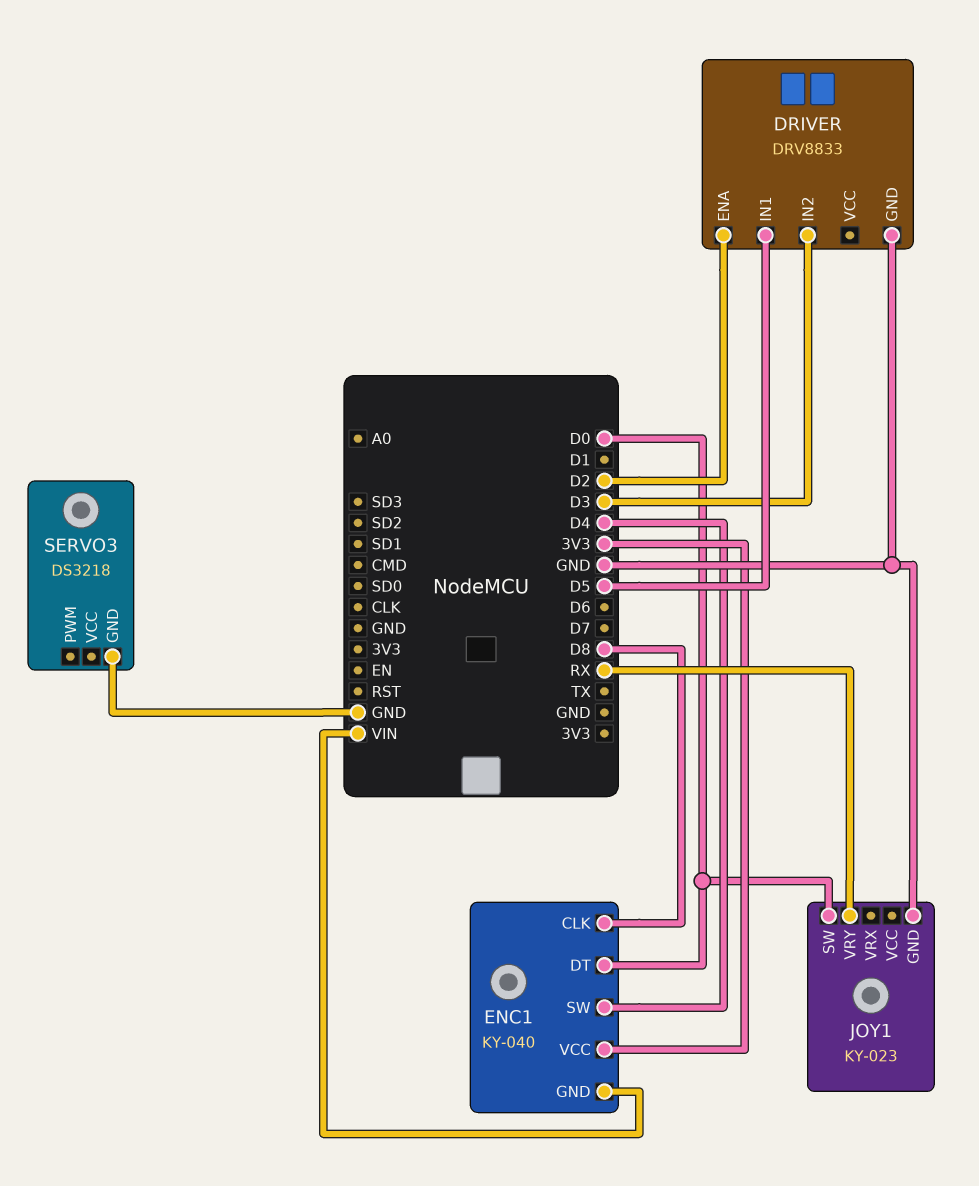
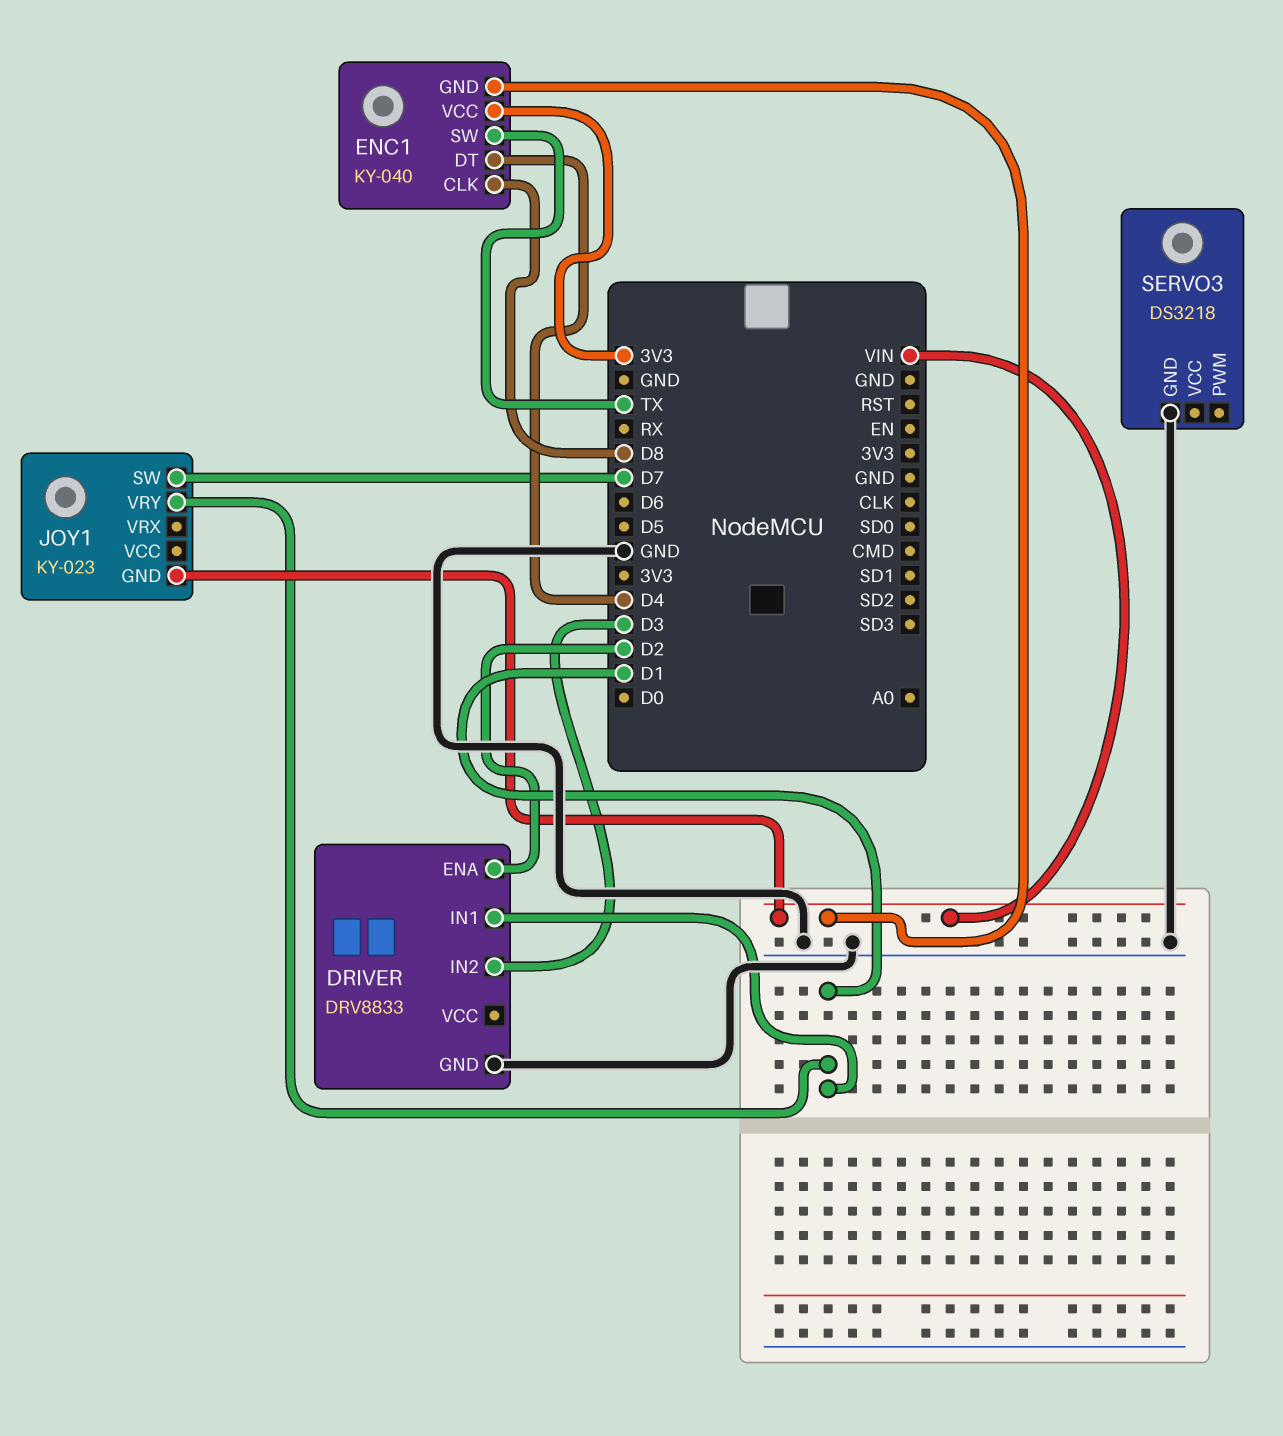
DRIVER pin IN1: D5 -> D1
ENC1 pin DT: D0 -> D4
ENC1 pin SW: D4 -> TX
JOY1 pin GND: GND -> VIN
JOY1 pin SW: D0 -> D7
JOY1 pin VRY: RX -> D1

